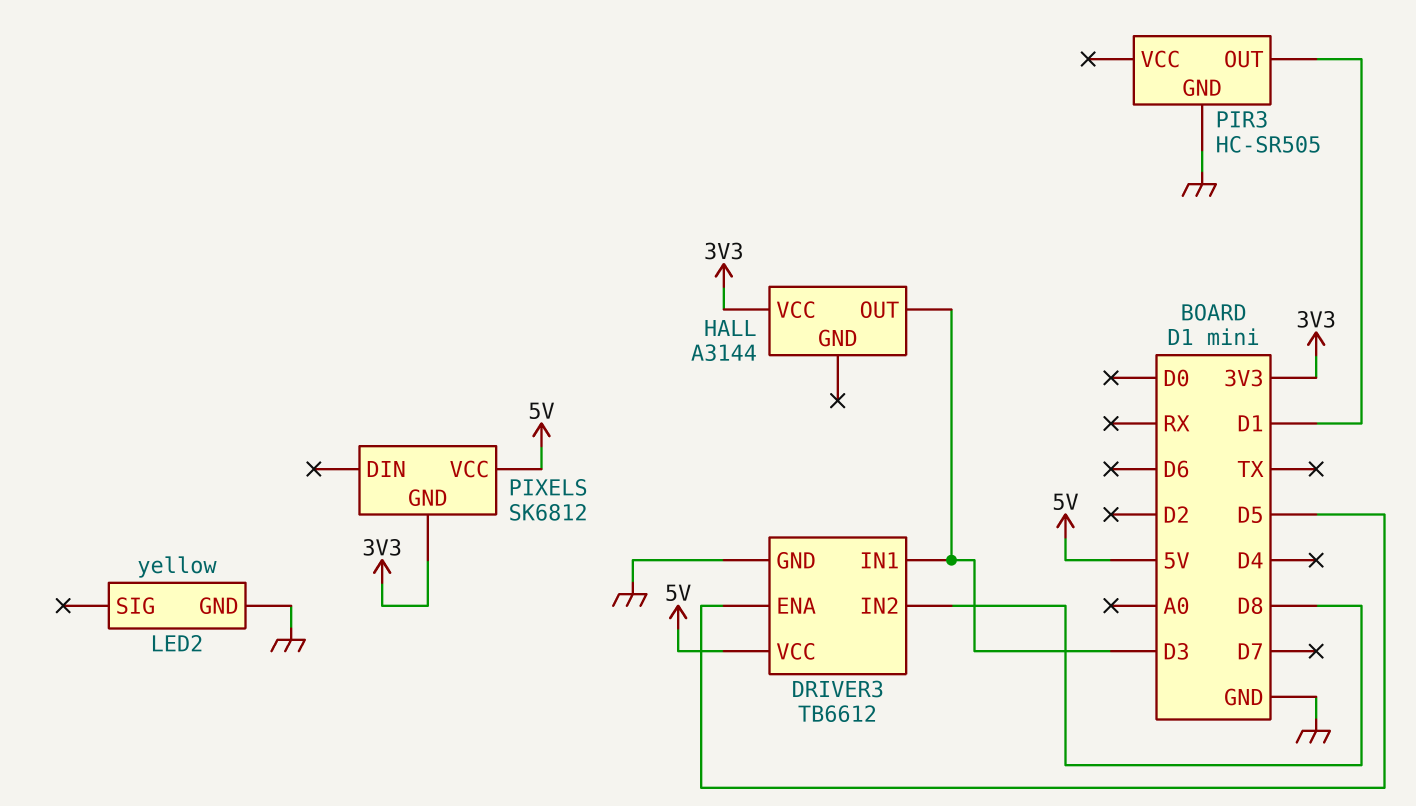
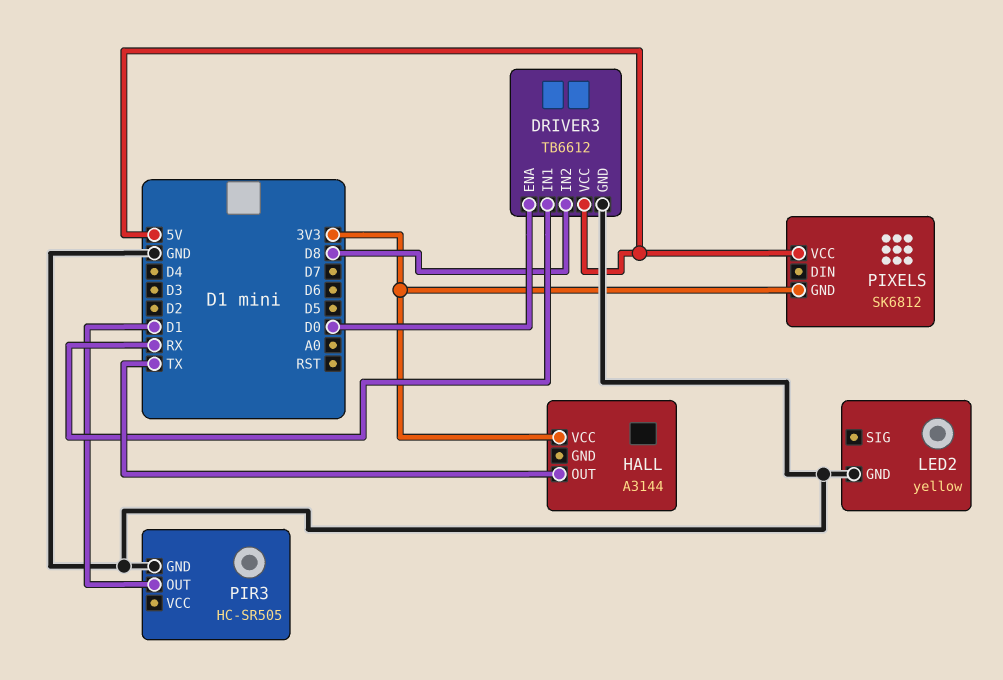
DRIVER3 pin ENA: D5 -> D0
DRIVER3 pin IN1: D3 -> RX
HALL pin OUT: D3 -> TX

